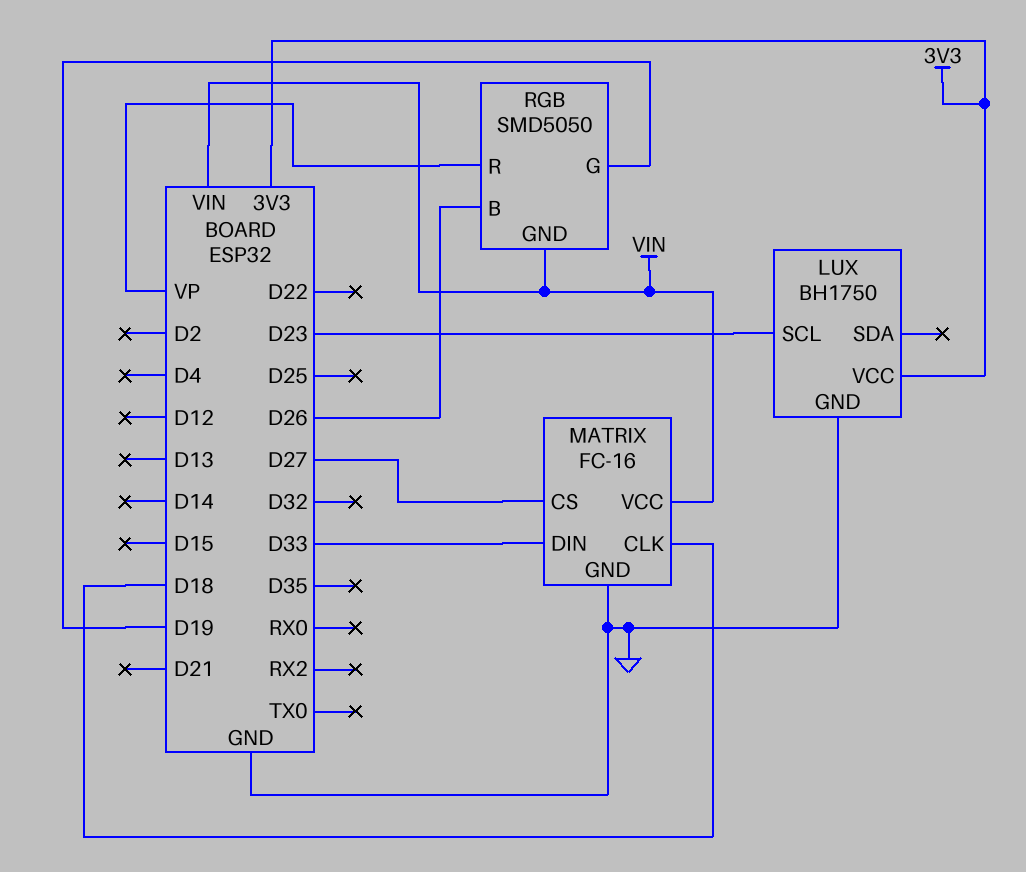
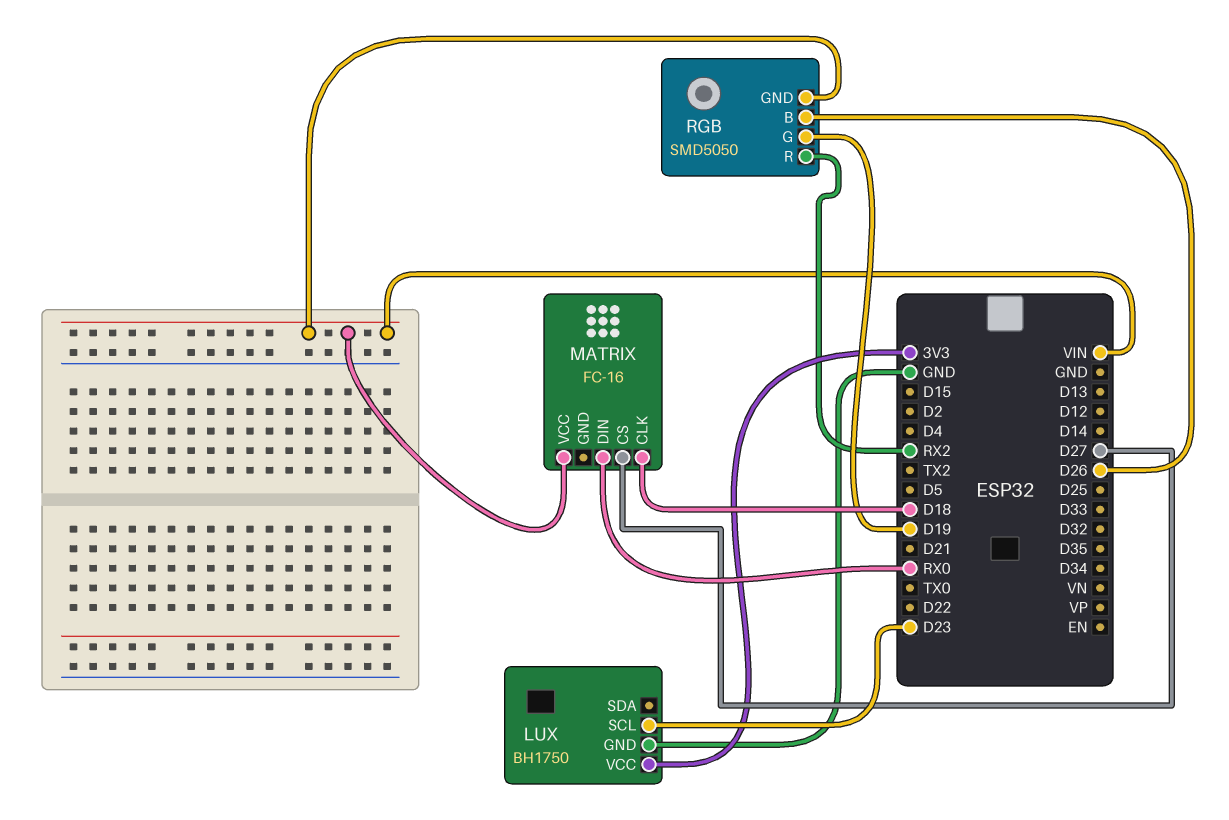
MATRIX pin DIN: D33 -> RX0
MATRIX pin GND: GND -> none
RGB pin R: VP -> RX2

